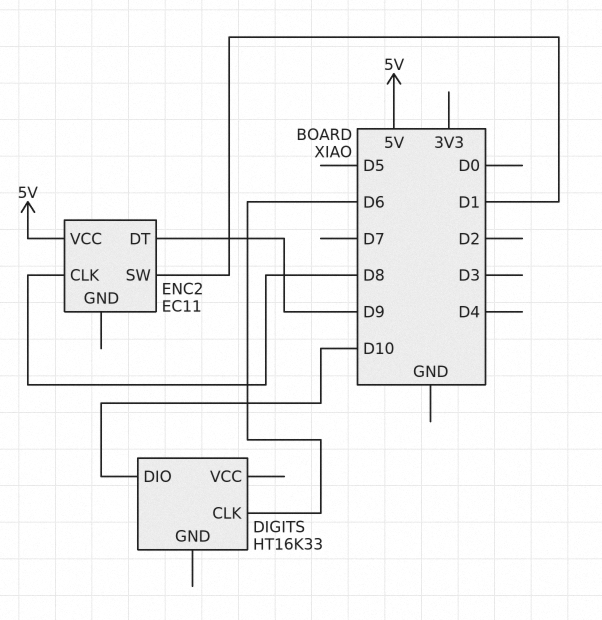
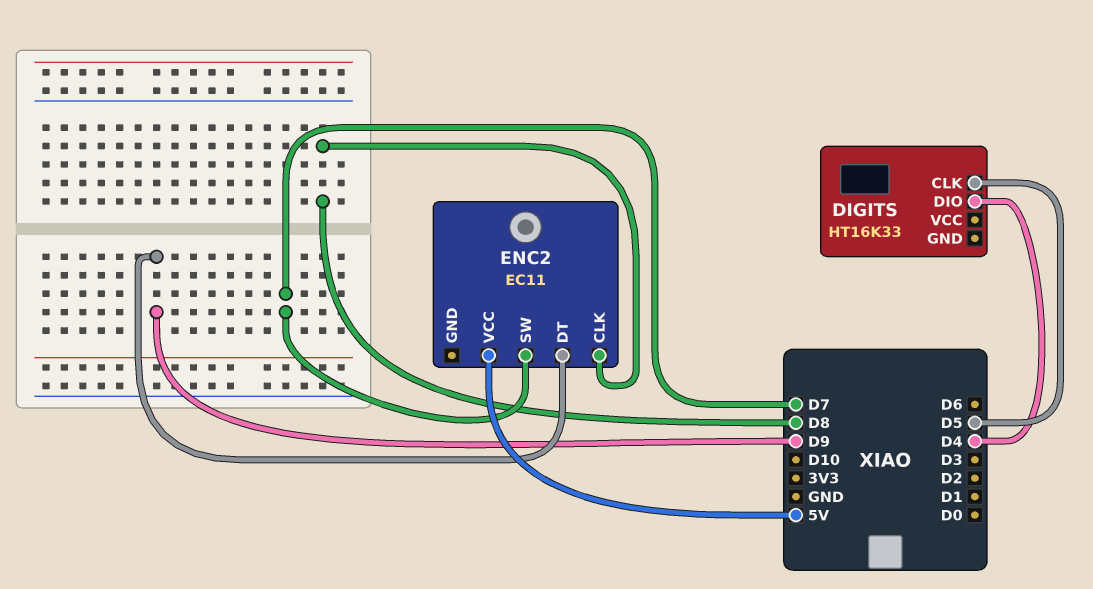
DIGITS pin CLK: D6 -> D5
DIGITS pin DIO: D10 -> D4
ENC2 pin SW: D1 -> D7

